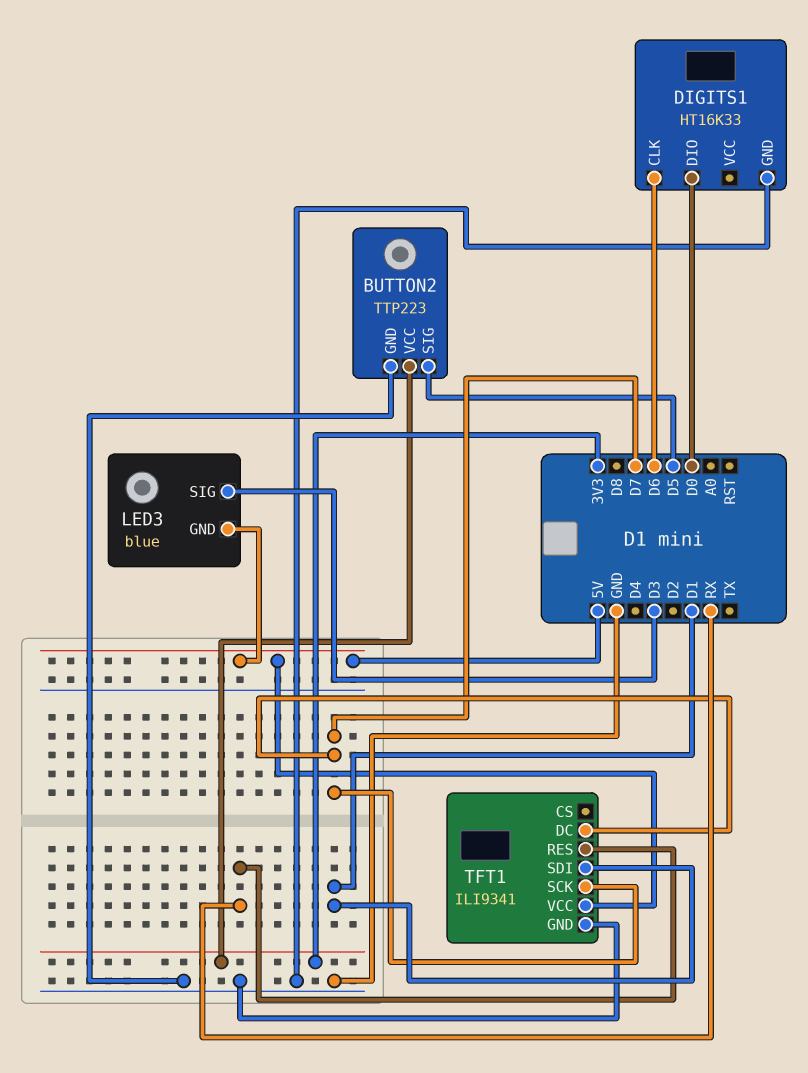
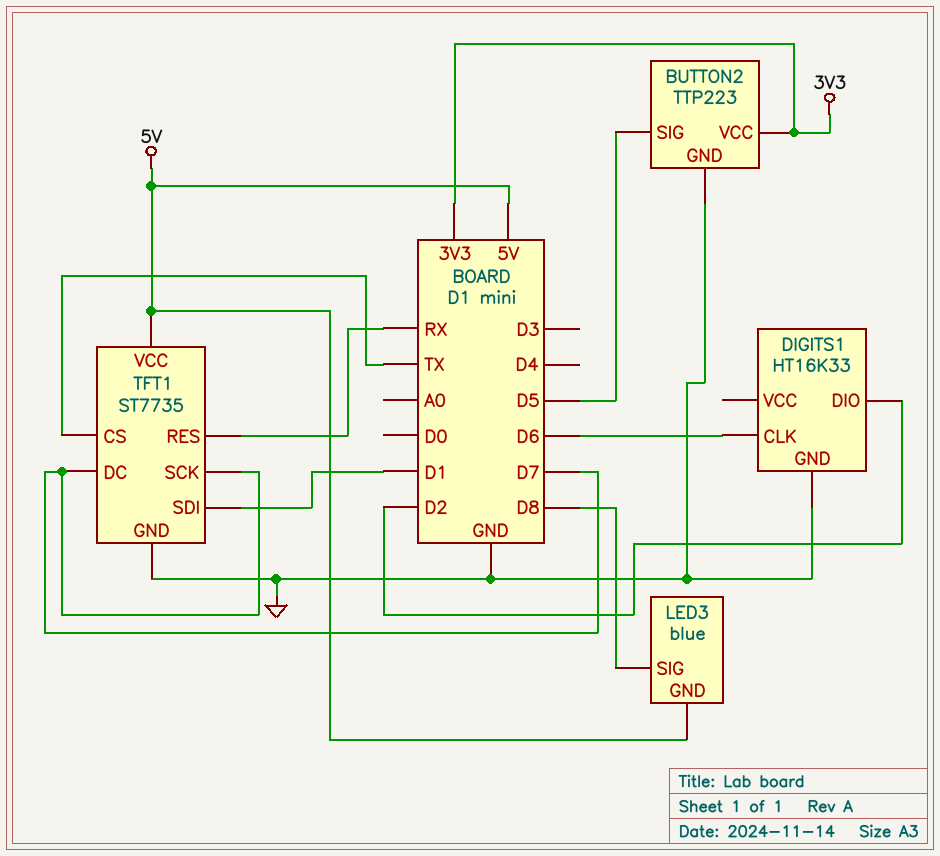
DIGITS1 pin DIO: D0 -> D2
LED3 pin SIG: D3 -> D8
TFT1: ILI9341 -> ST7735
TFT1 pin CS: none -> TX

